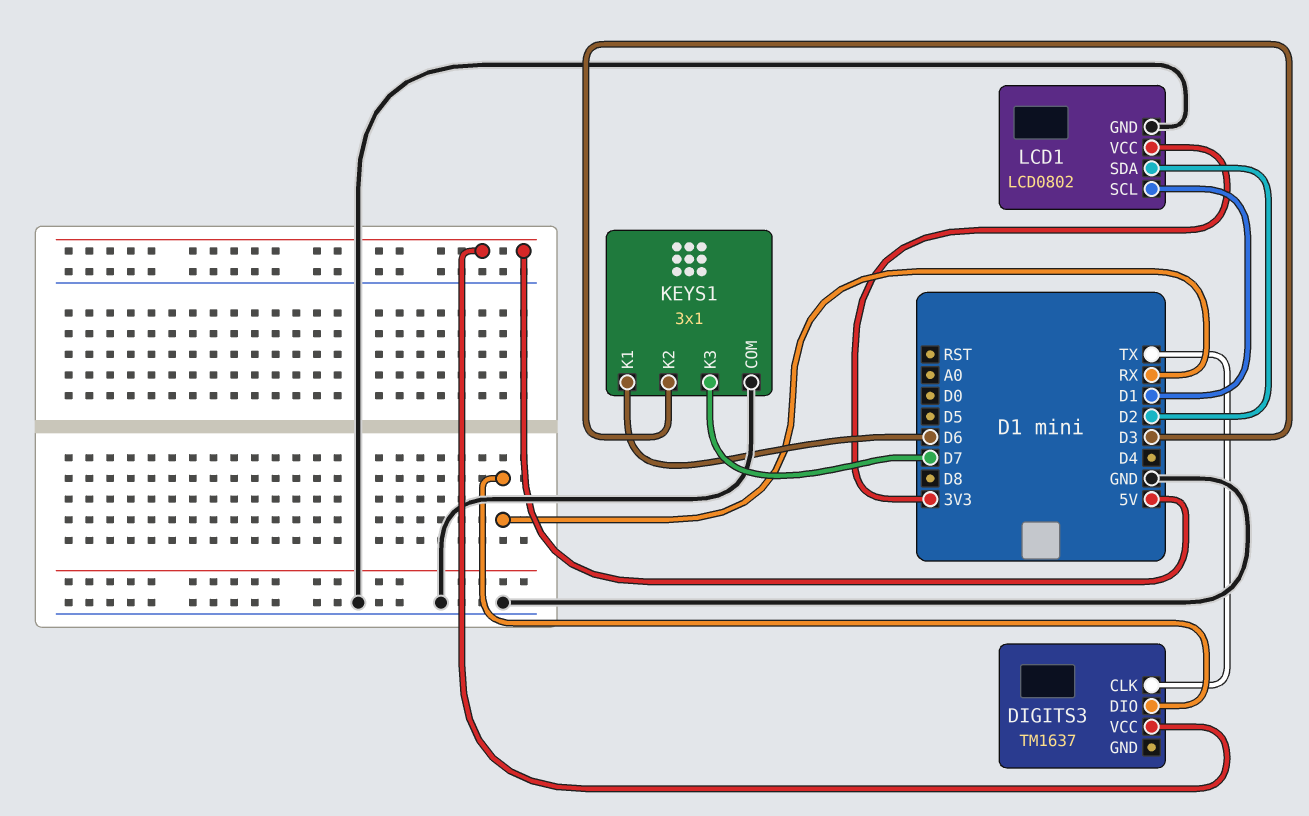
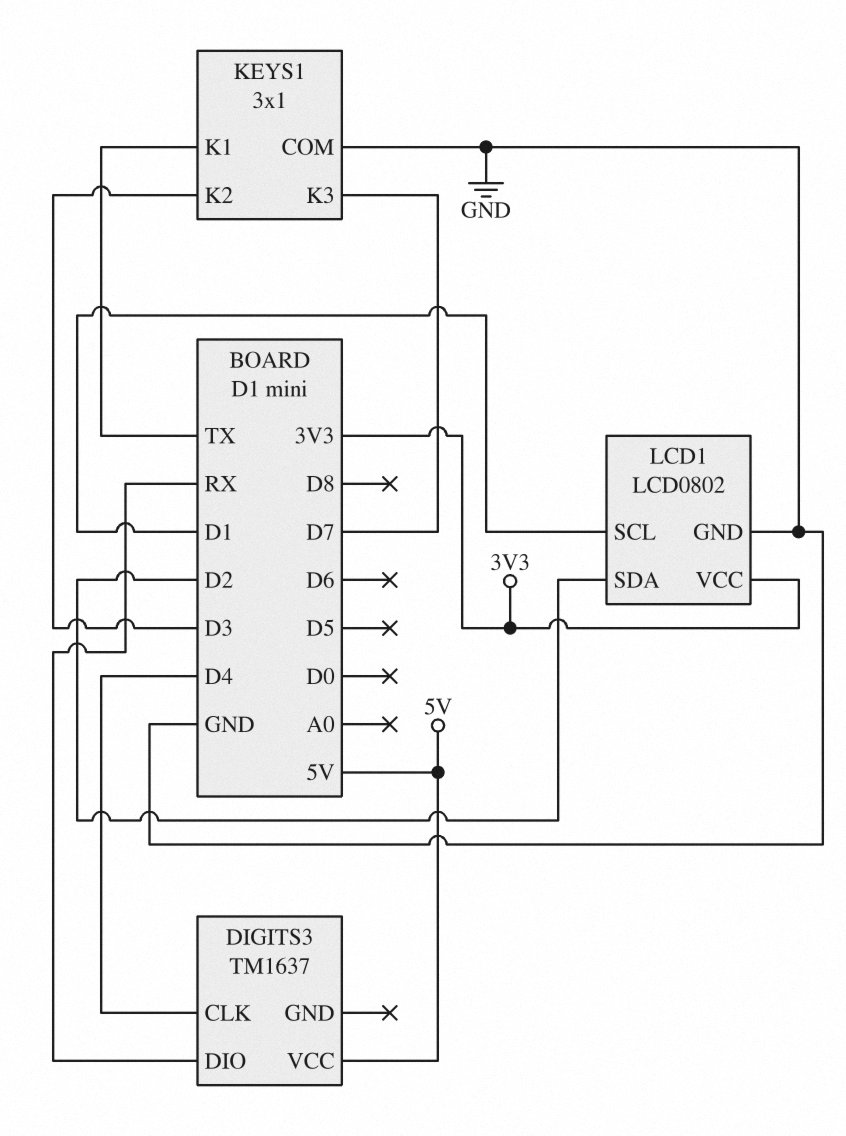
DIGITS3 pin CLK: TX -> D4
KEYS1 pin K1: D6 -> TX

